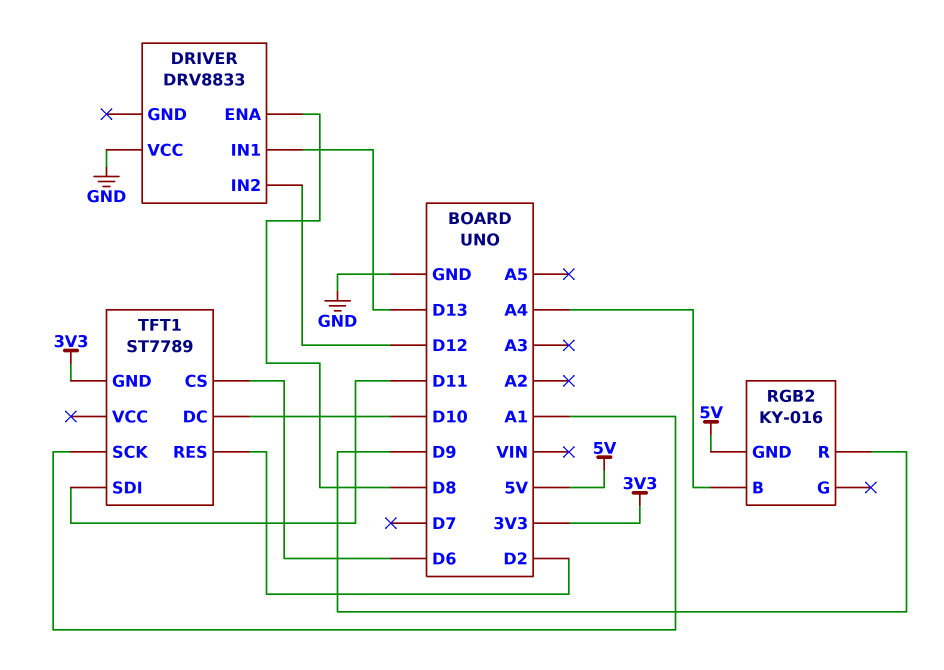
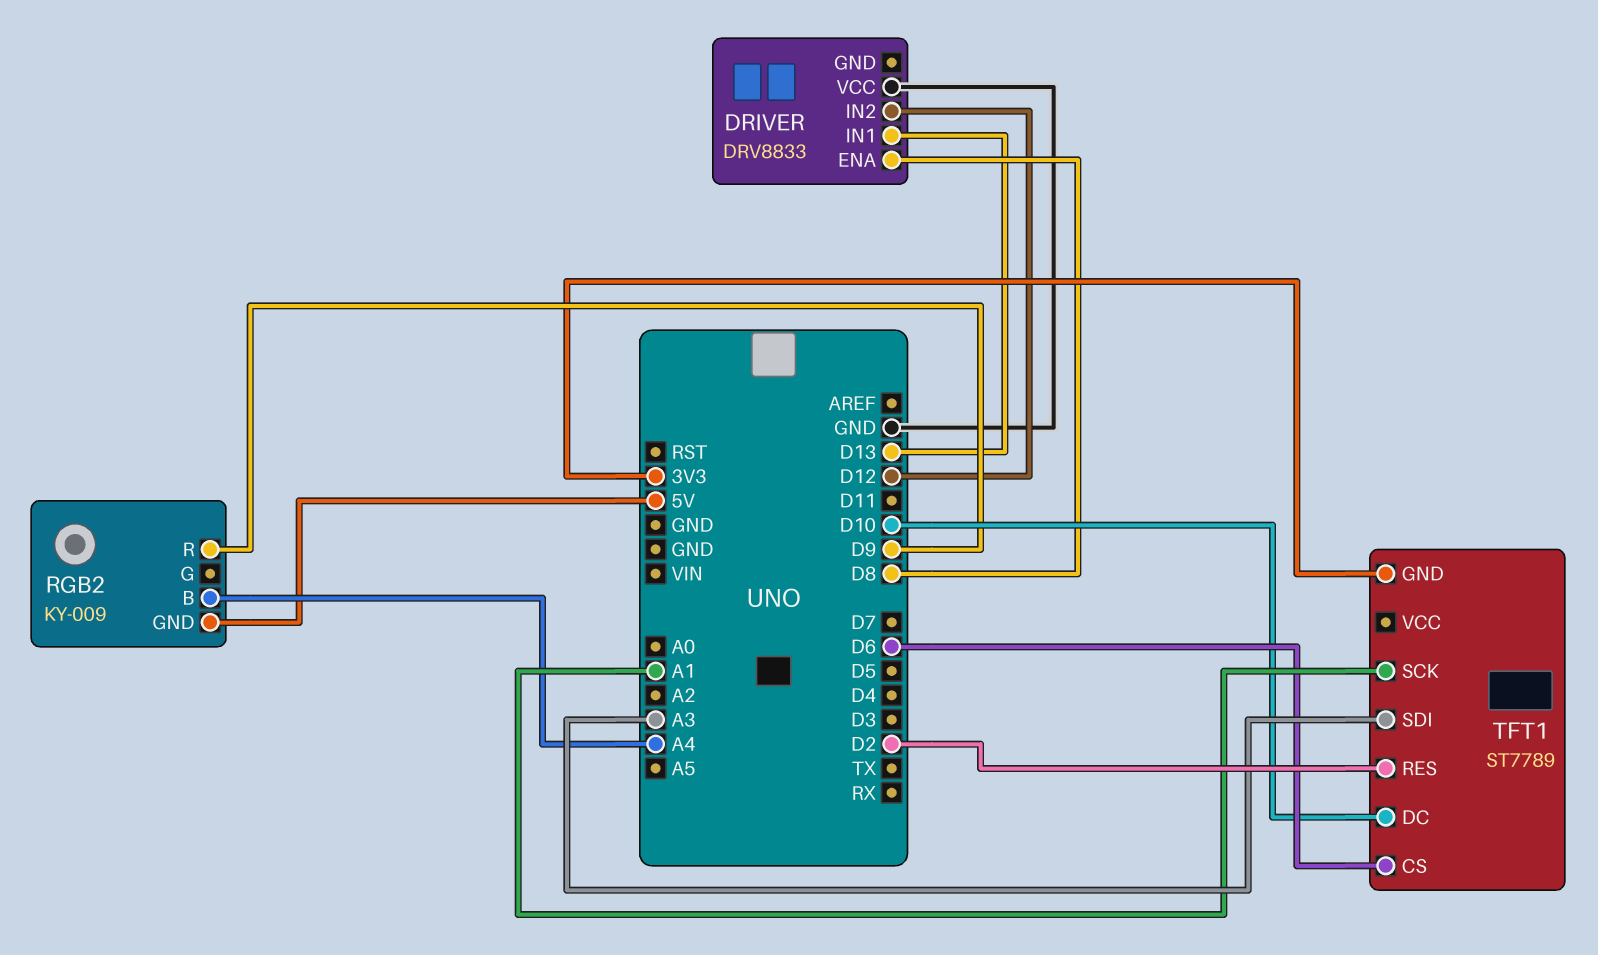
RGB2: KY-016 -> KY-009
TFT1 pin SDI: D11 -> A3

